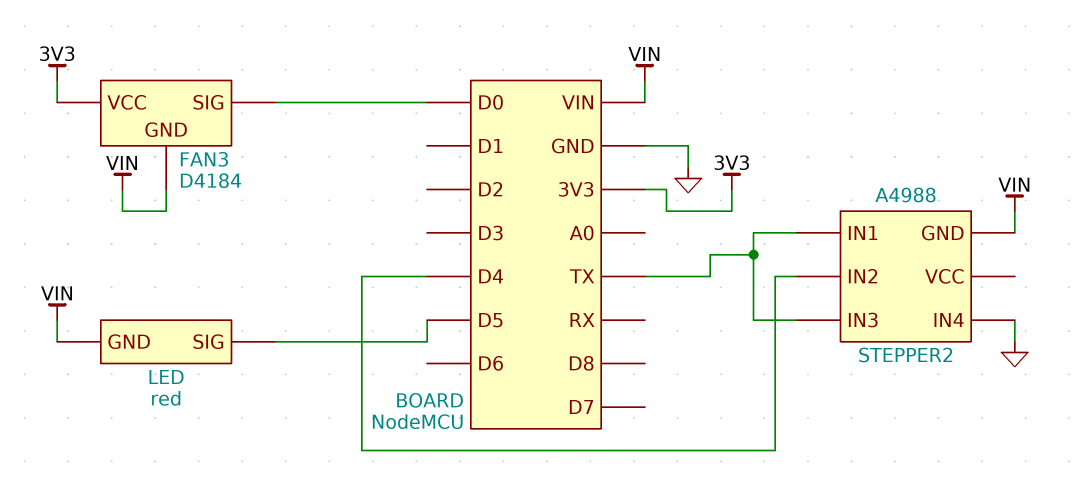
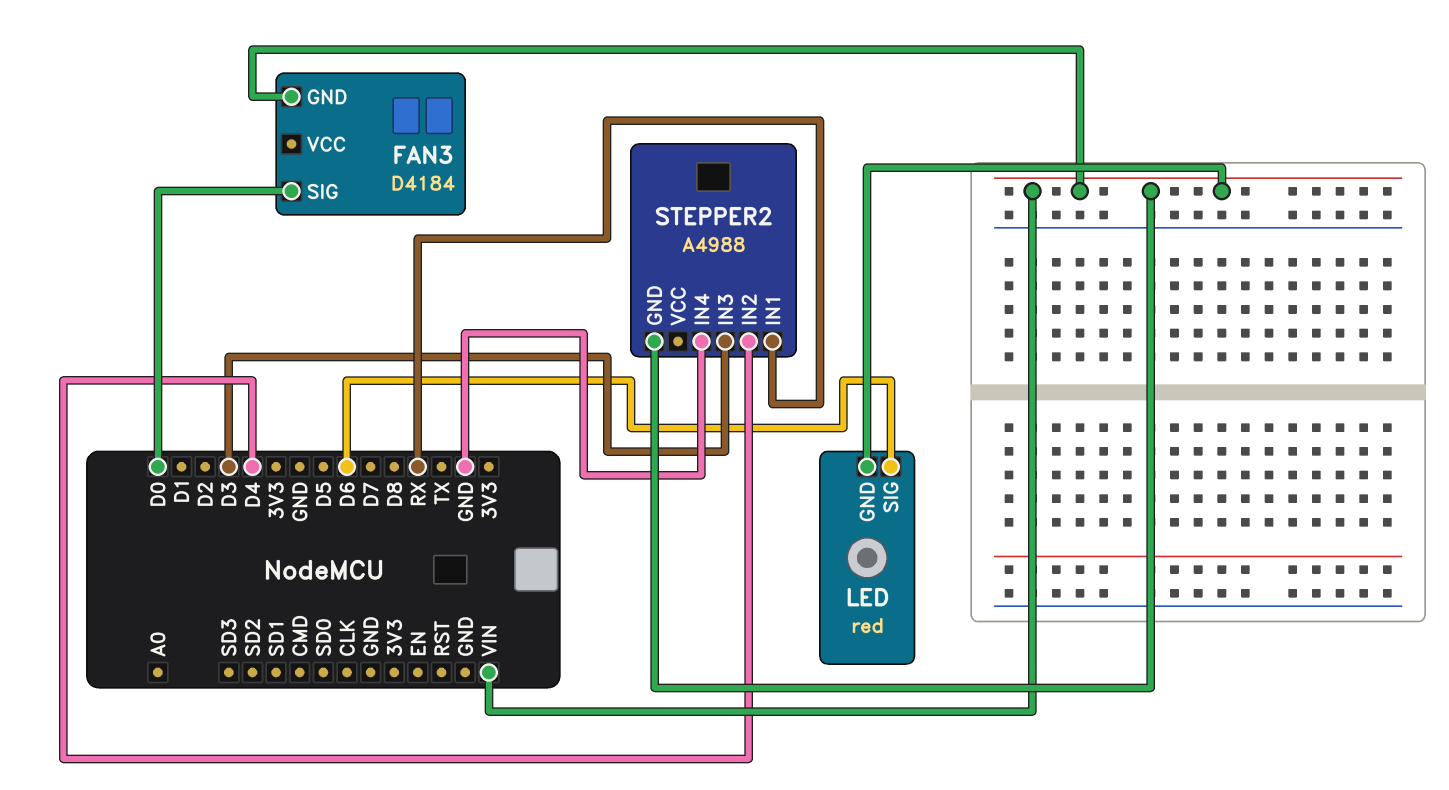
FAN3 pin VCC: 3V3 -> none
LED pin SIG: D5 -> D6
STEPPER2 pin IN1: TX -> RX
STEPPER2 pin IN3: TX -> D3

